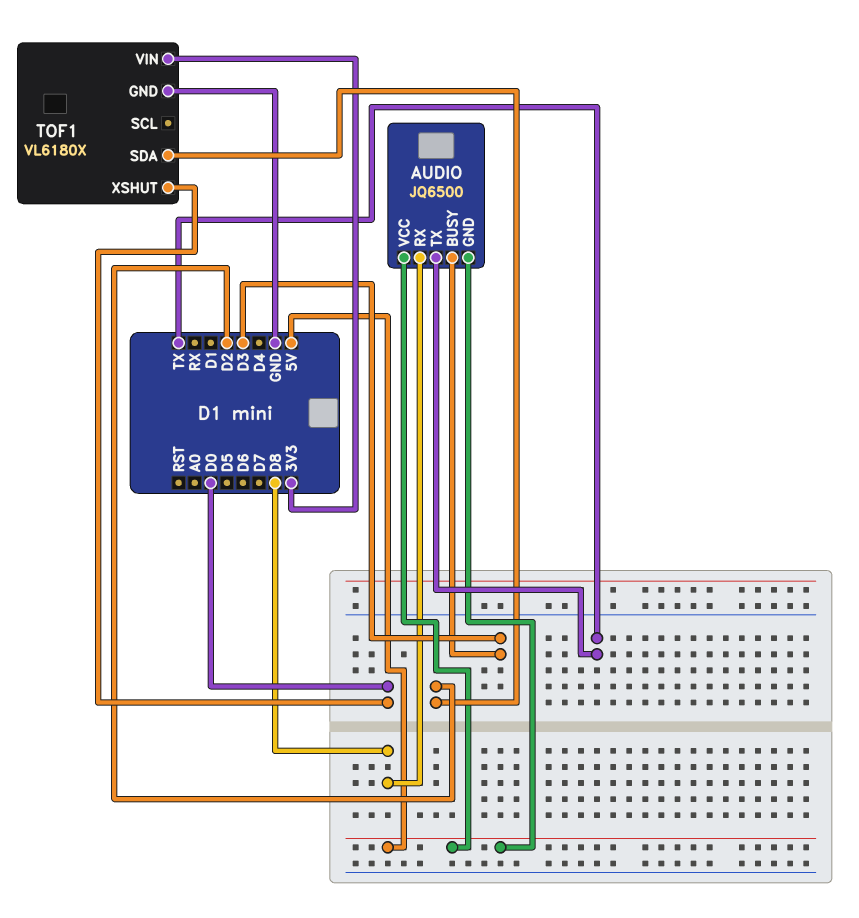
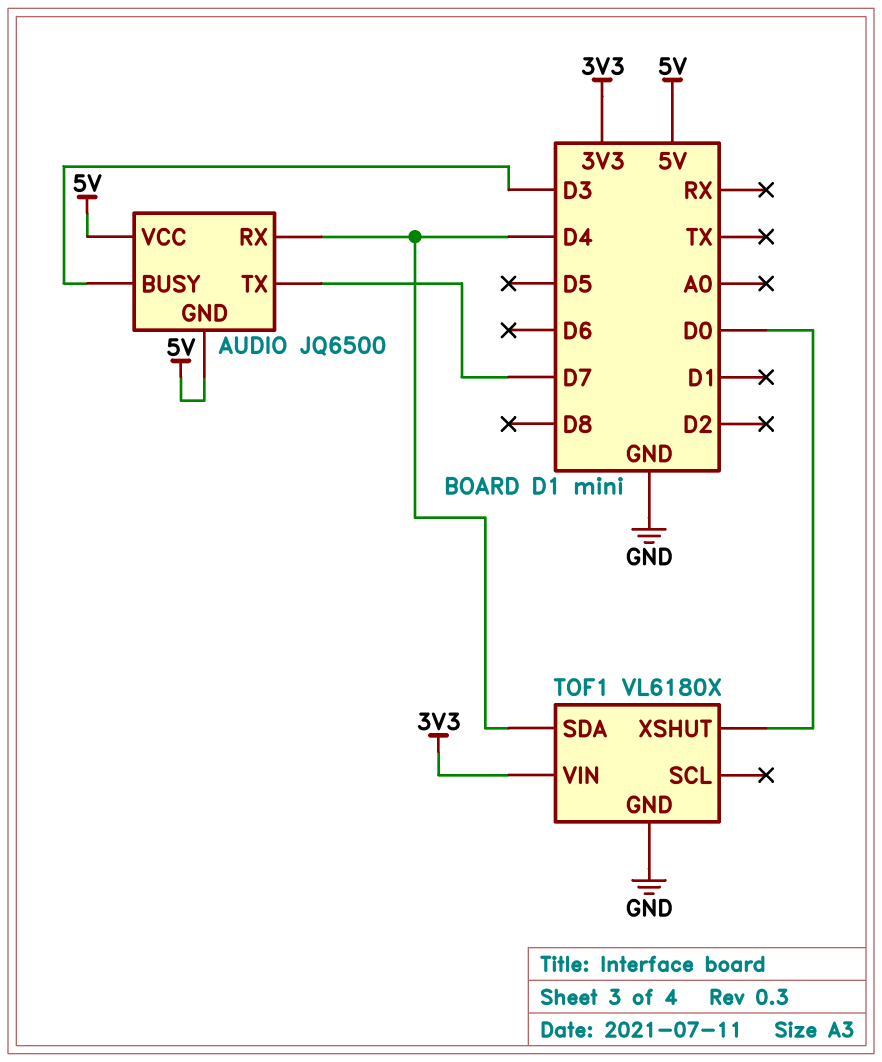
AUDIO pin RX: D8 -> D4
AUDIO pin TX: TX -> D7
TOF1 pin SDA: D2 -> D4

